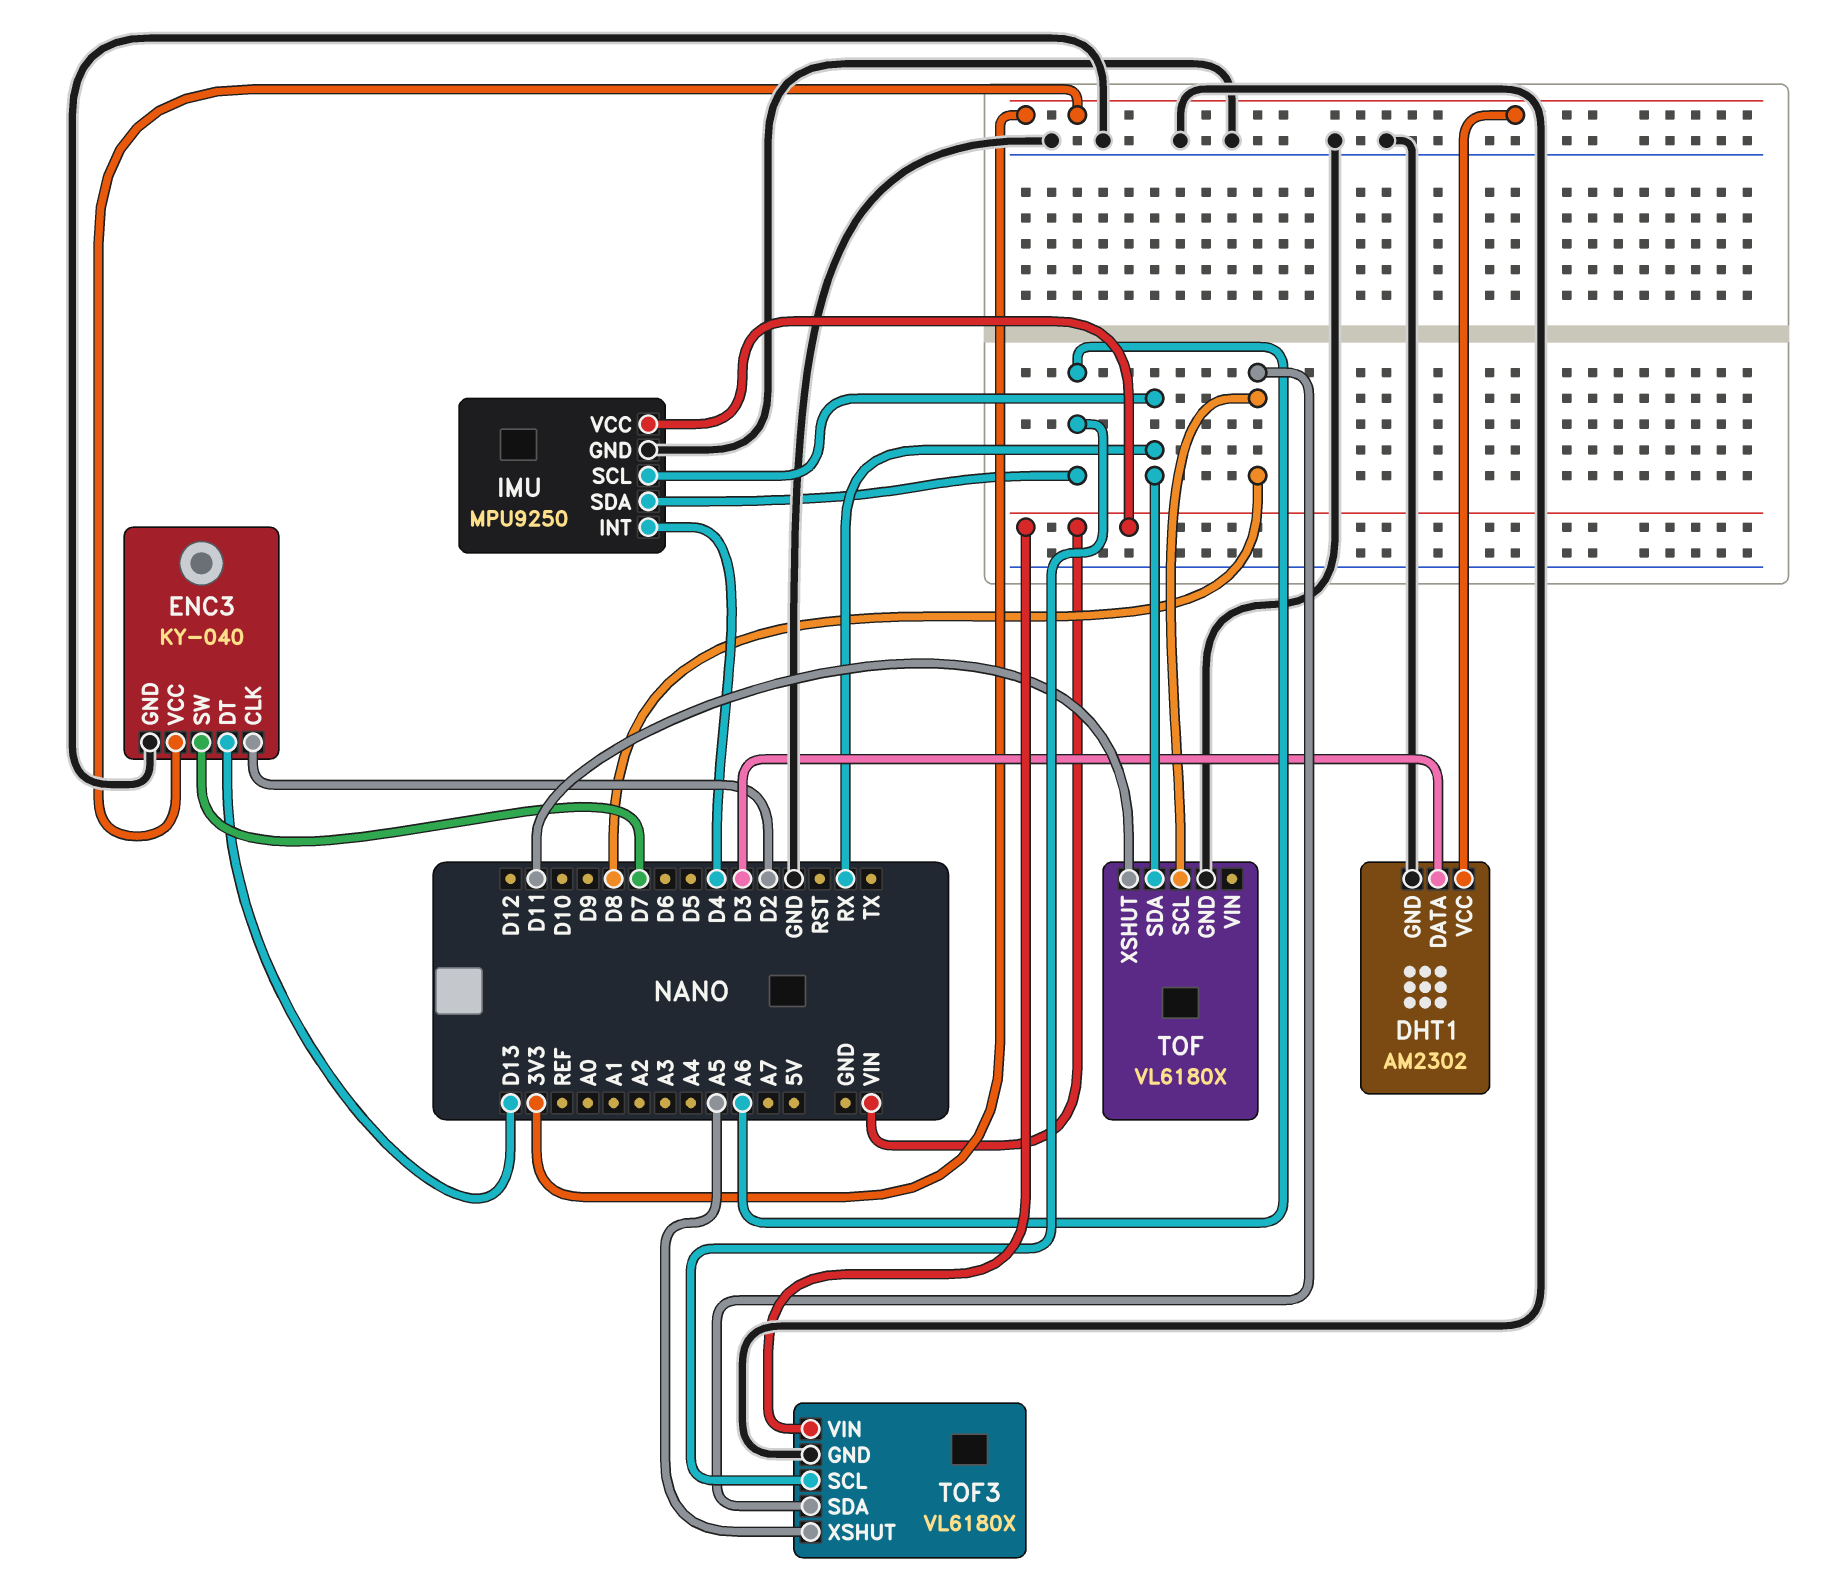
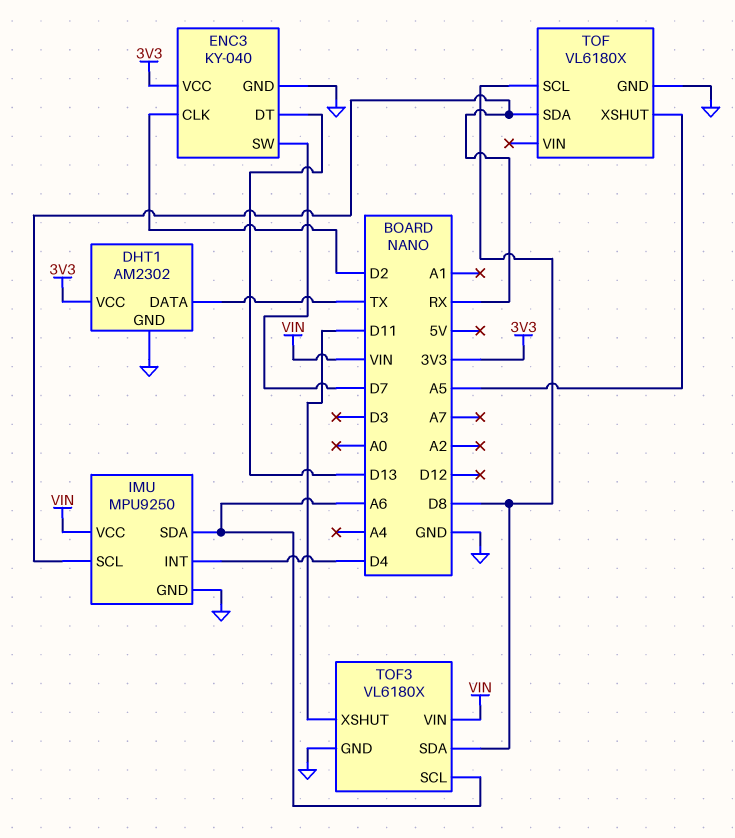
DHT1 pin DATA: D3 -> TX
TOF pin XSHUT: D11 -> A5
TOF3 pin XSHUT: A5 -> D11

